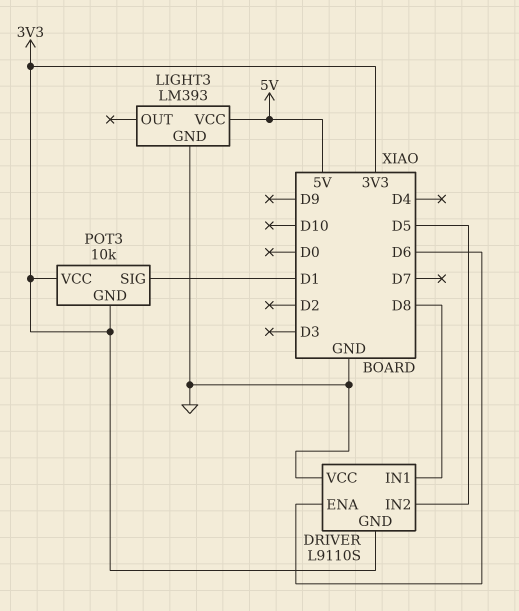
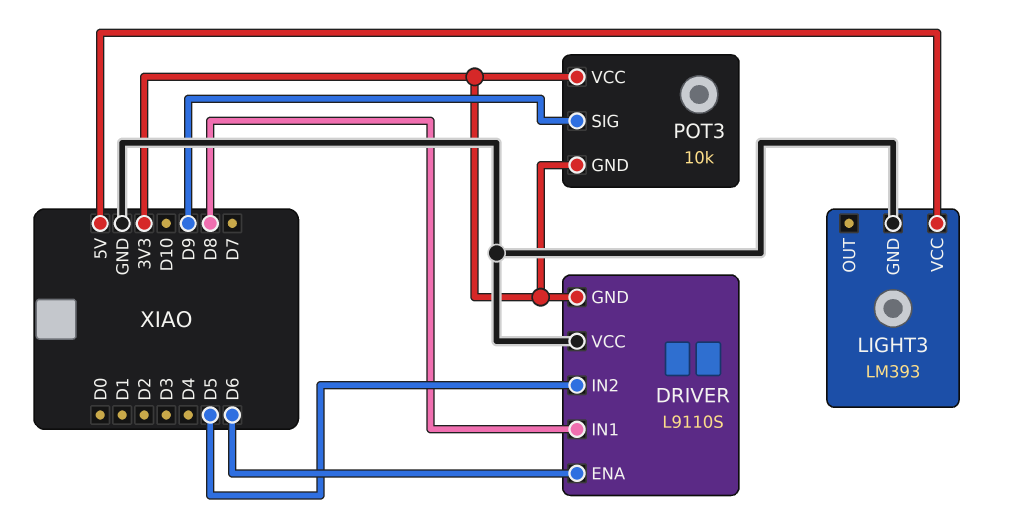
POT3 pin SIG: D1 -> D9

